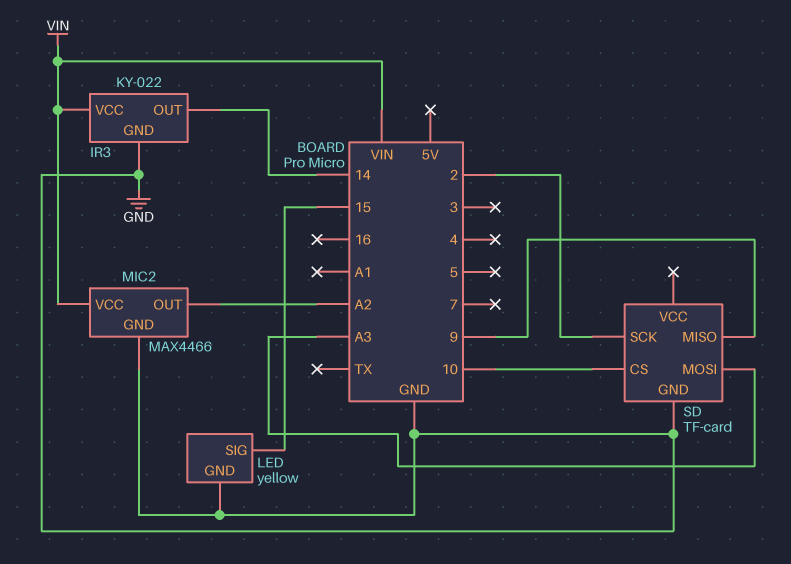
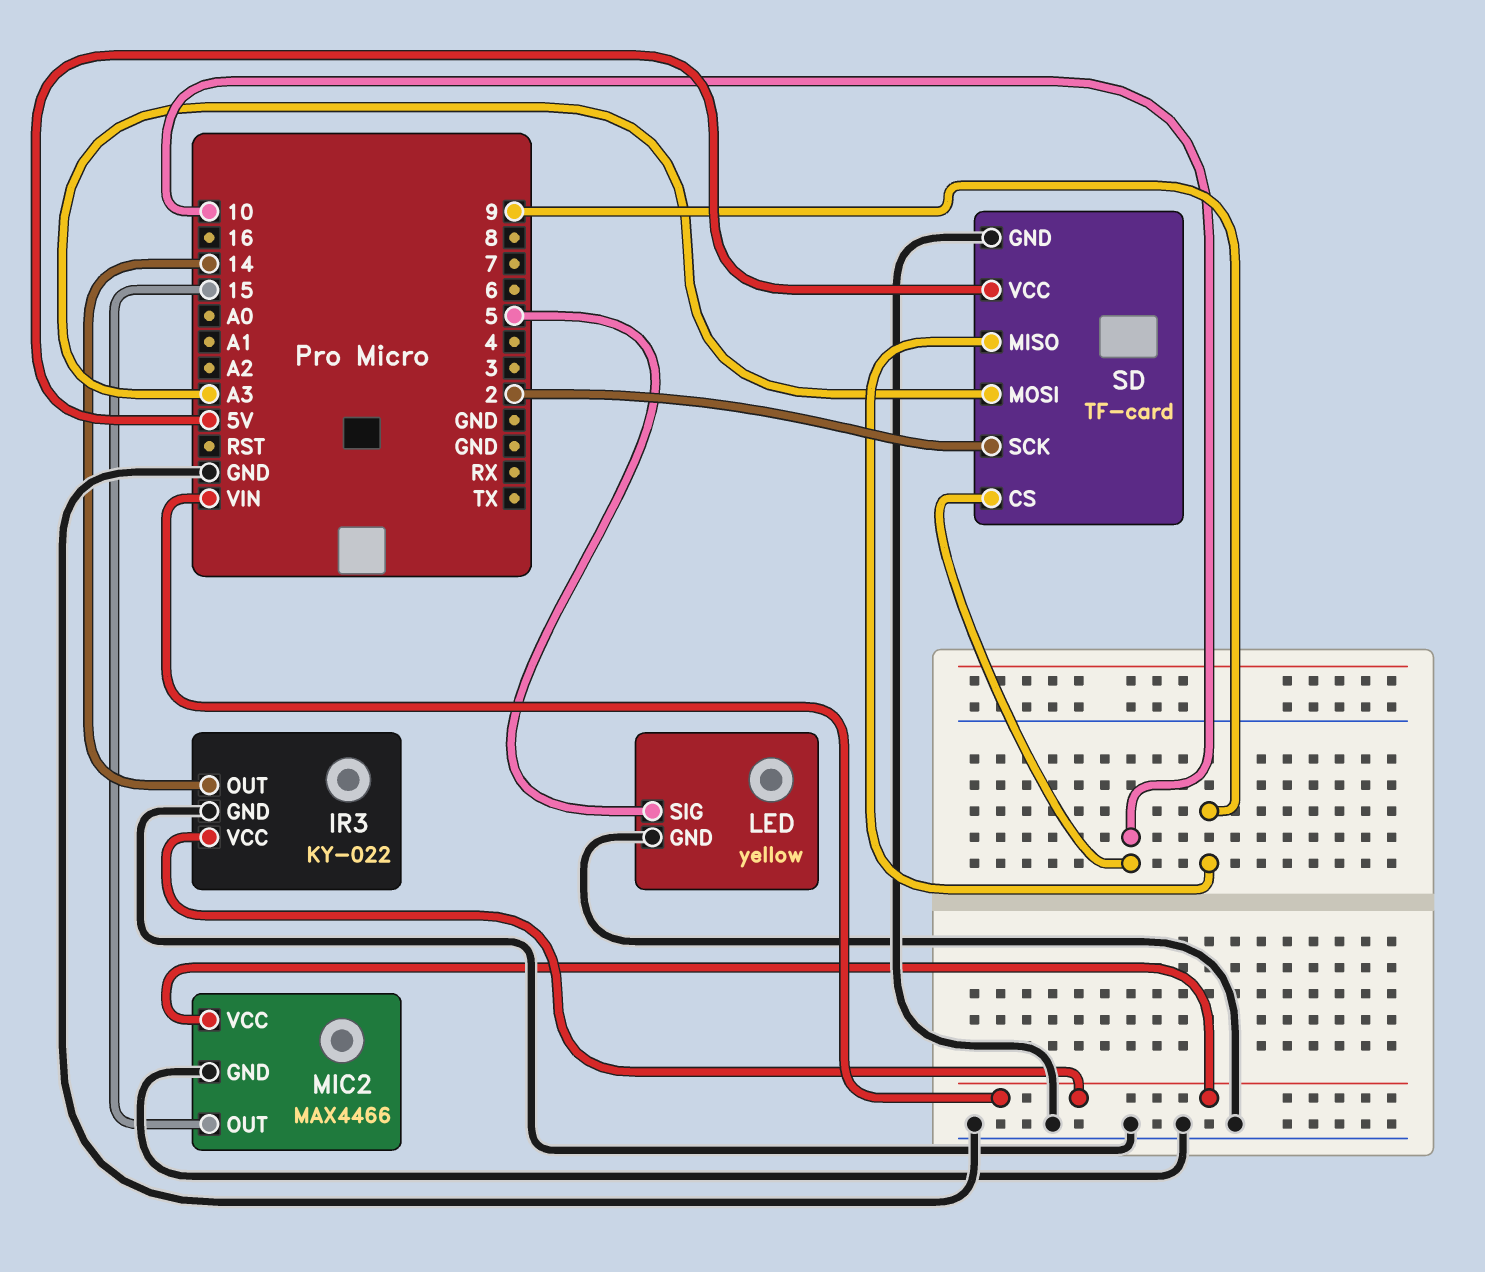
LED pin SIG: 15 -> 5
MIC2 pin OUT: A2 -> 15
SD pin VCC: none -> 5V

